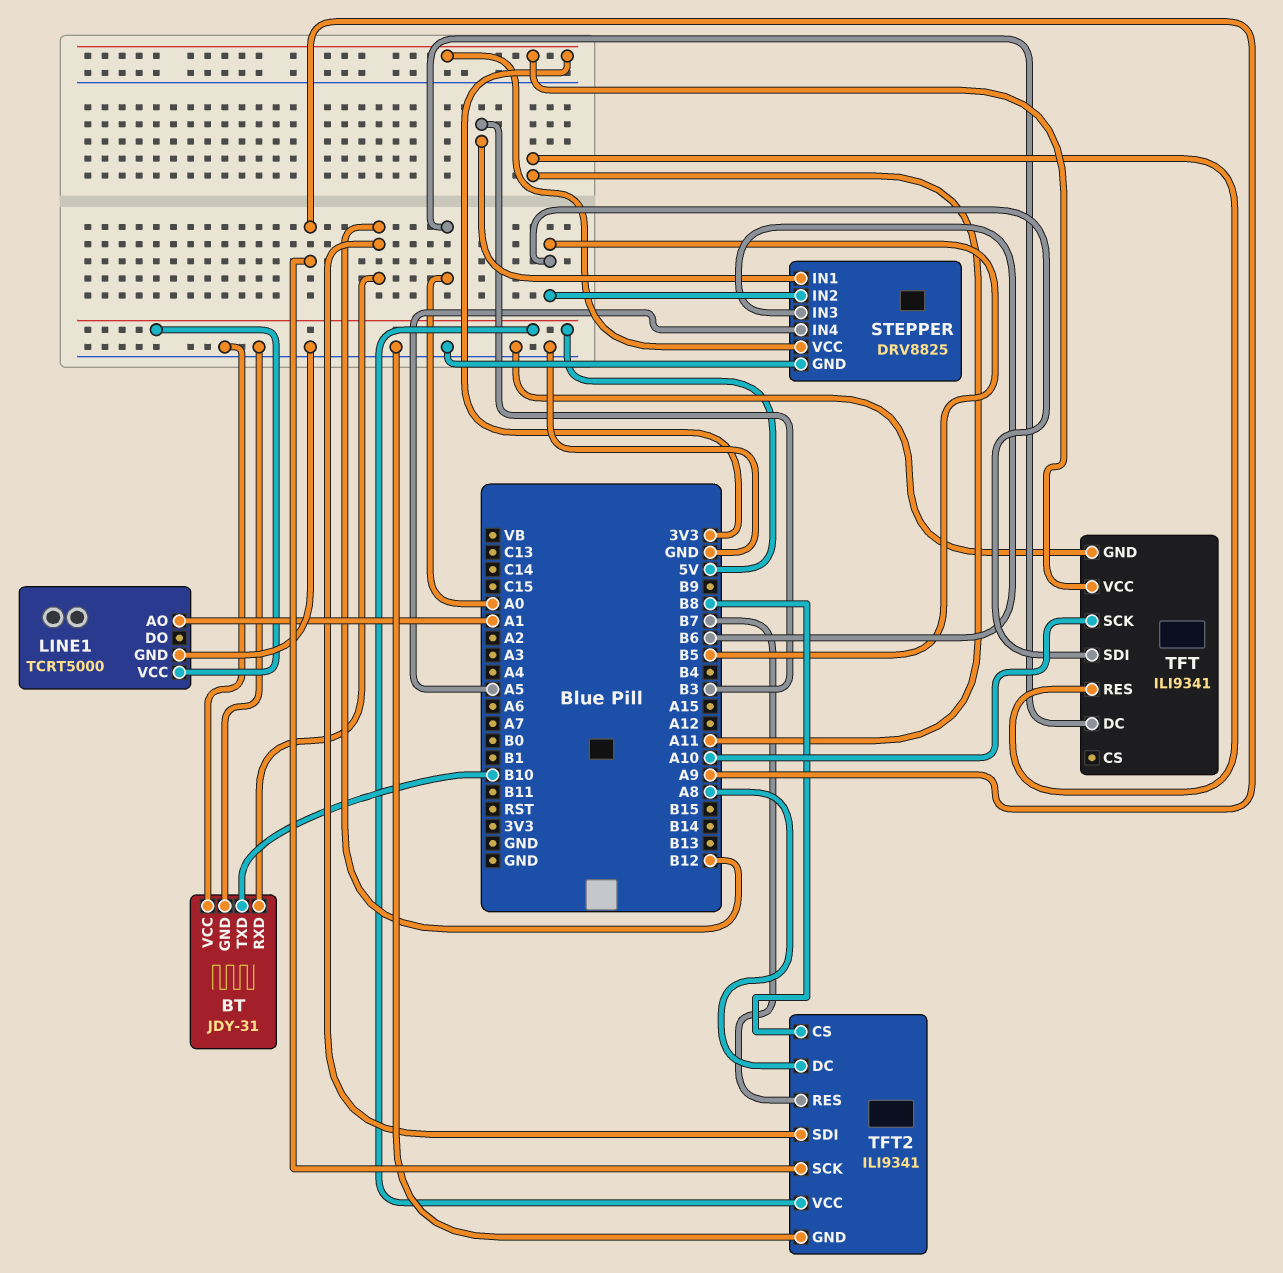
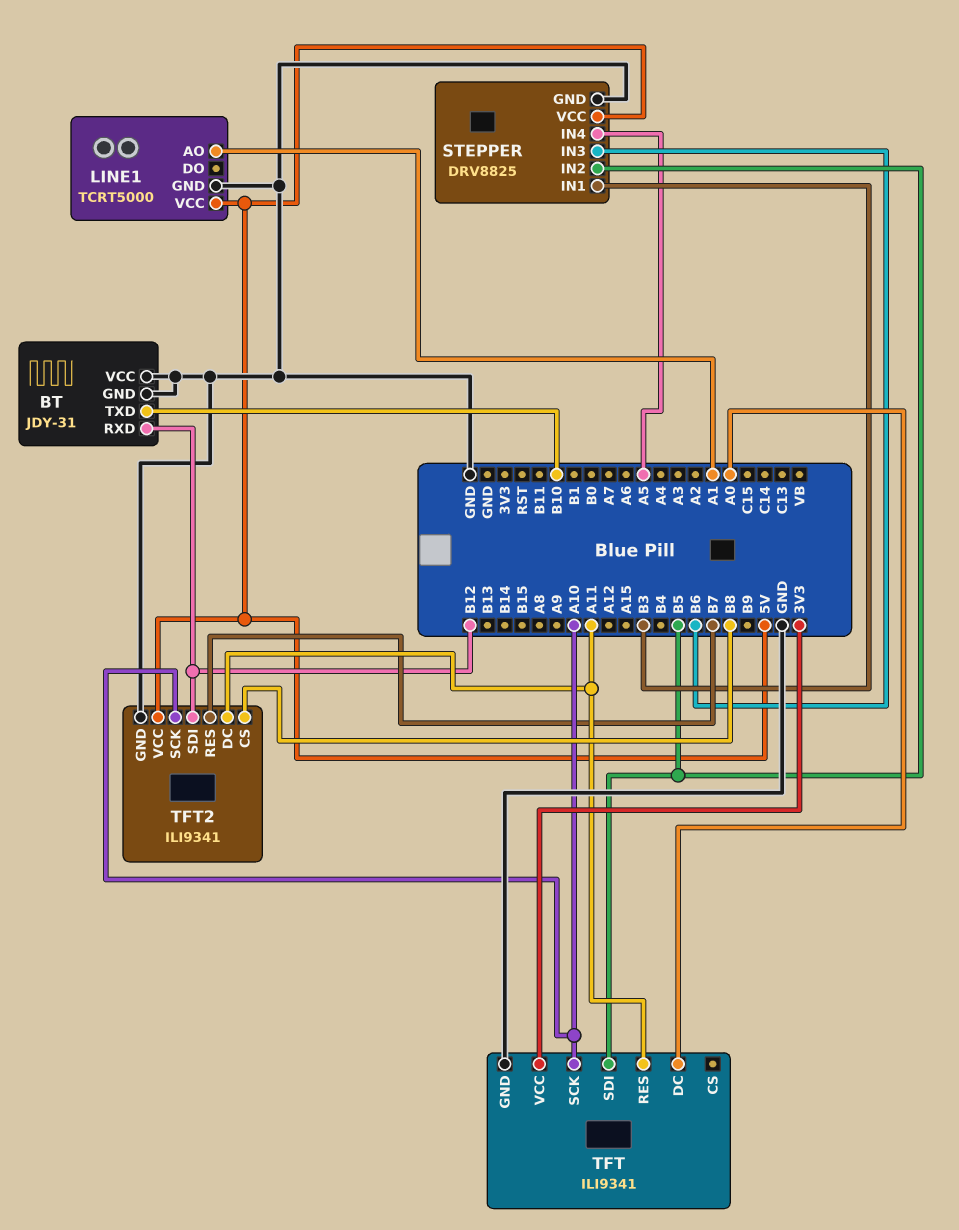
STEPPER pin VCC: 3V3 -> 5V
TFT2 pin DC: A8 -> A11
TFT2 pin SCK: A9 -> A10

